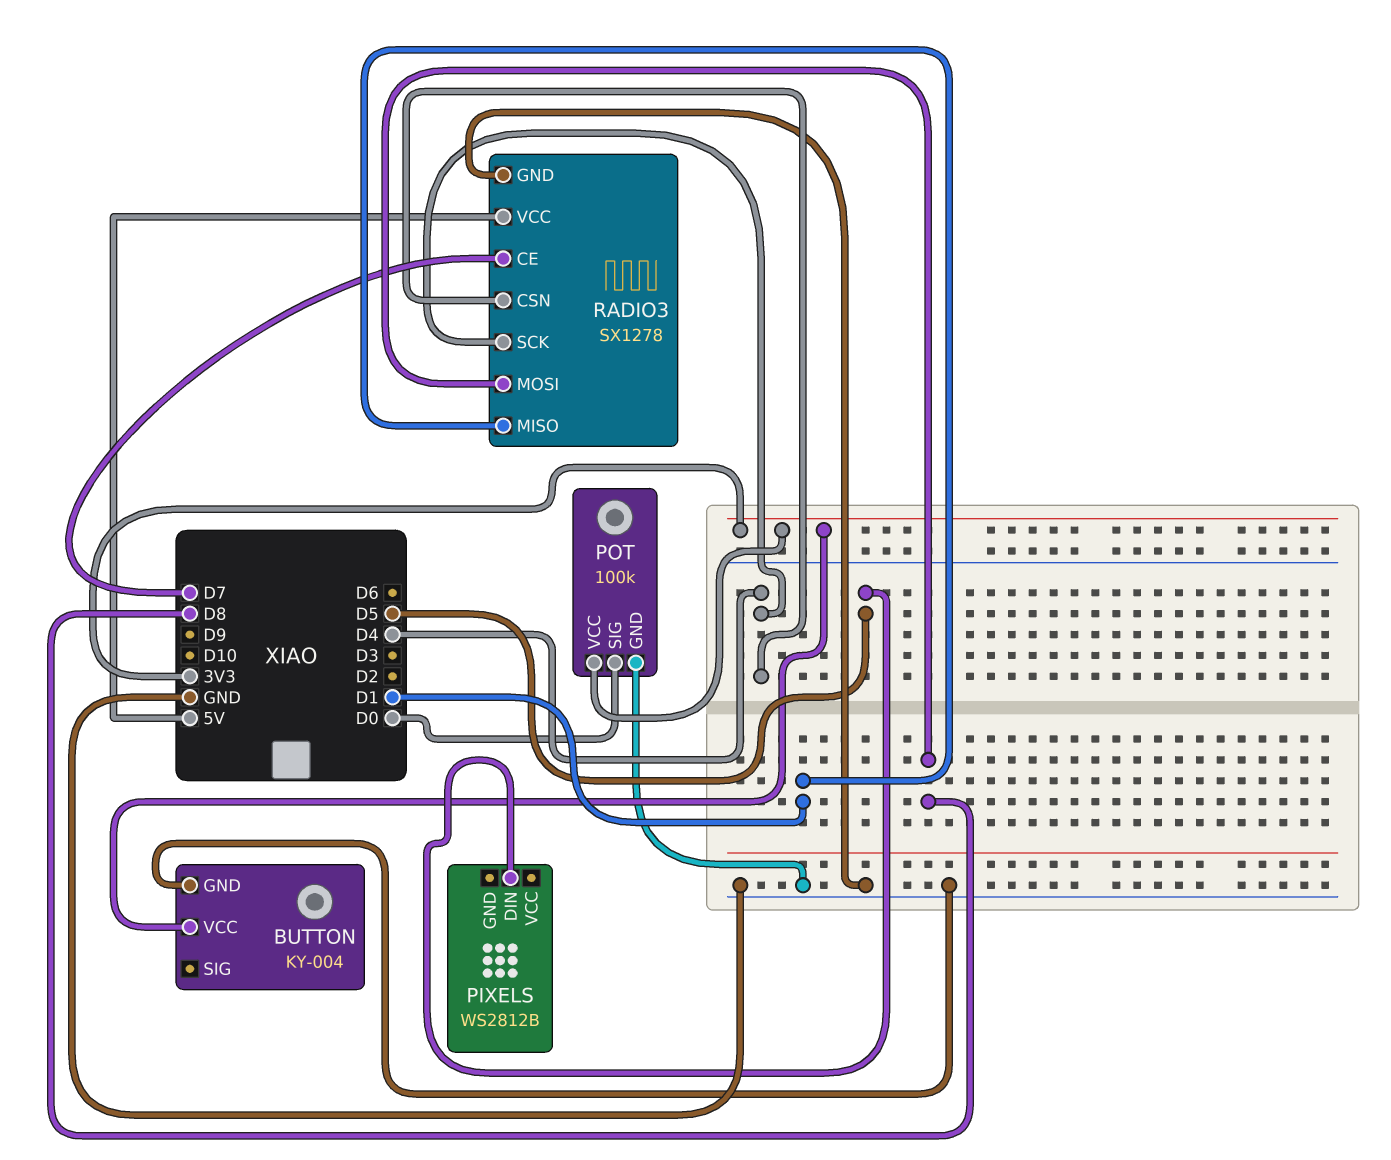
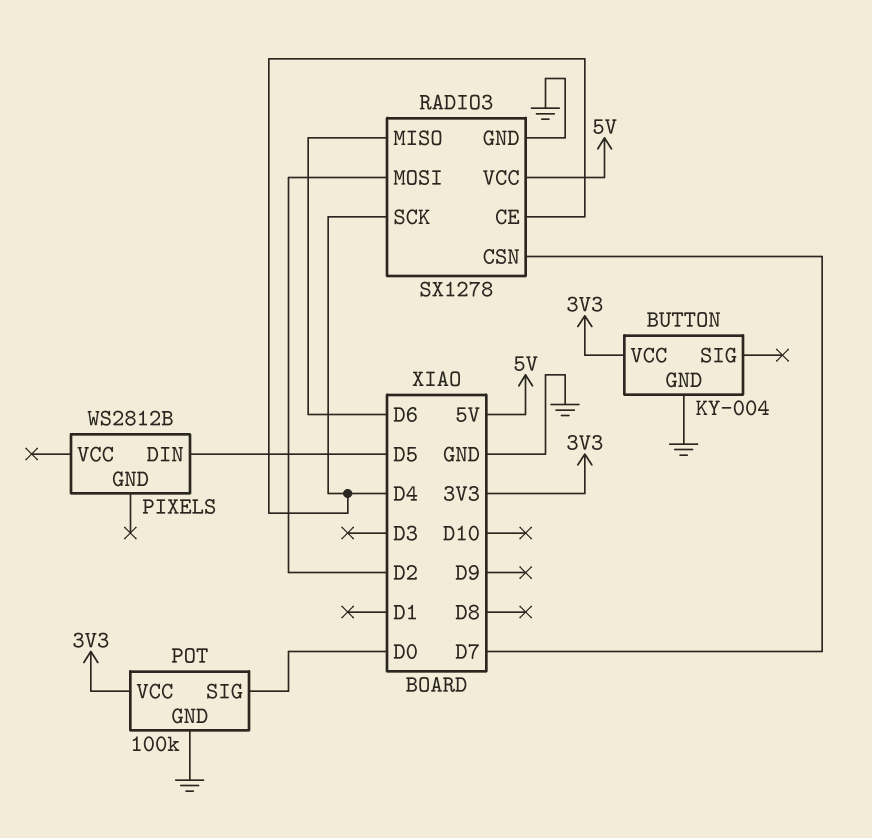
RADIO3 pin CE: D7 -> D4
RADIO3 pin CSN: D4 -> D7
RADIO3 pin MISO: D1 -> D6
RADIO3 pin MOSI: D8 -> D2

